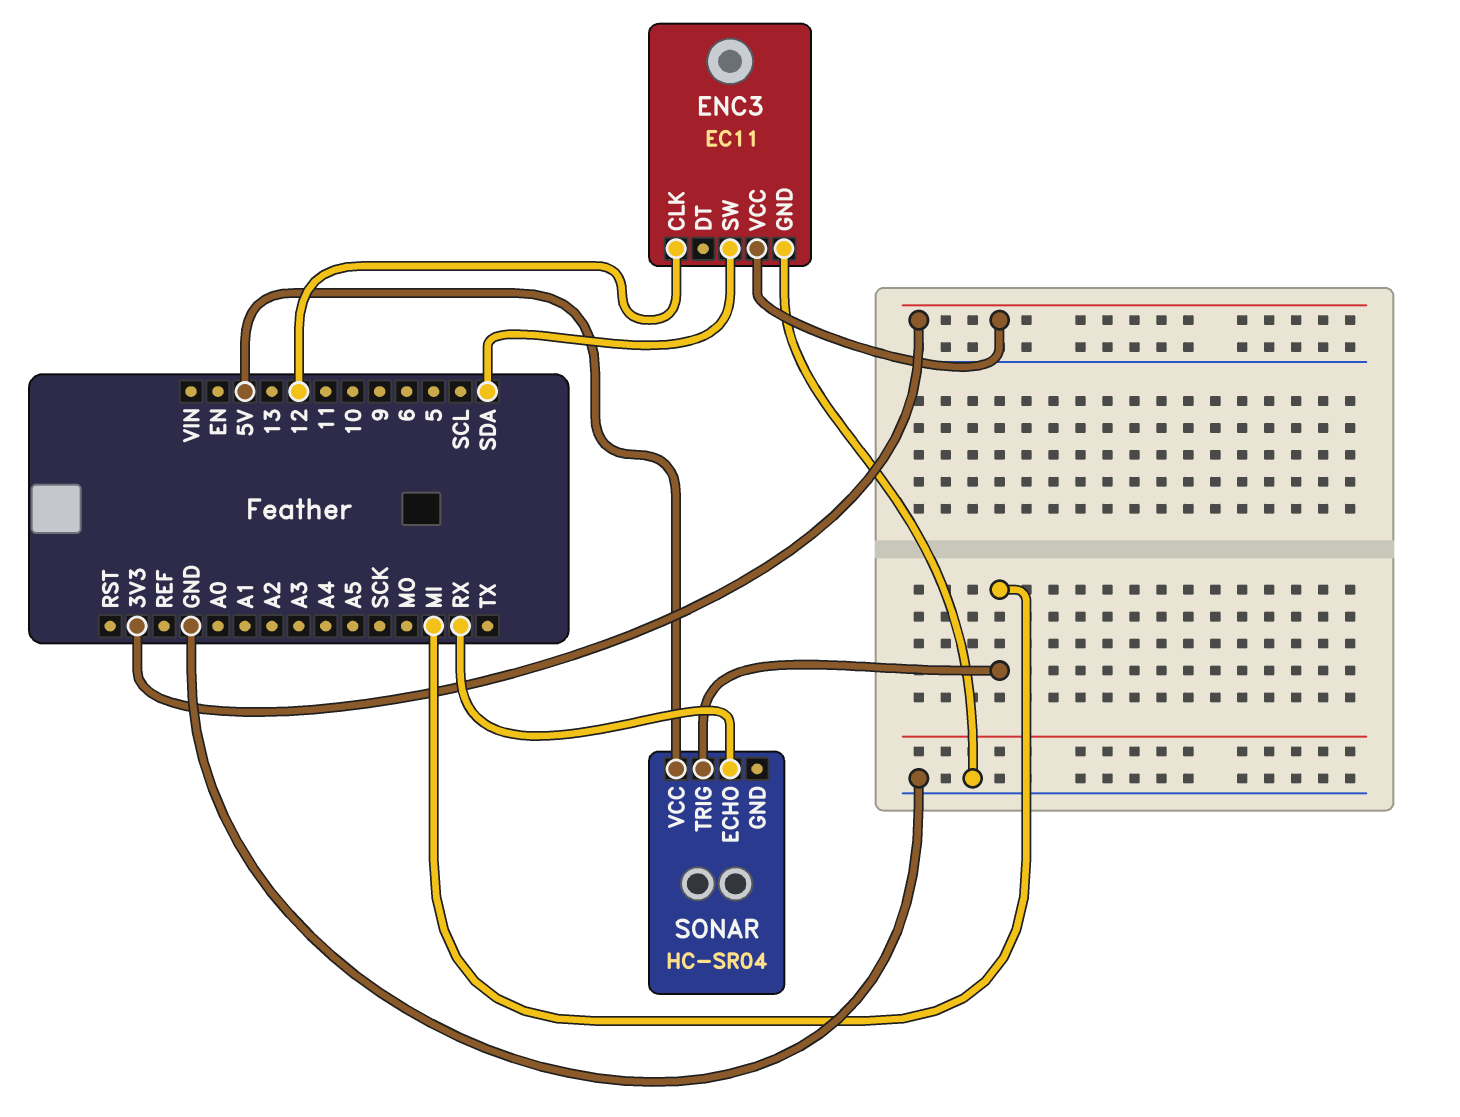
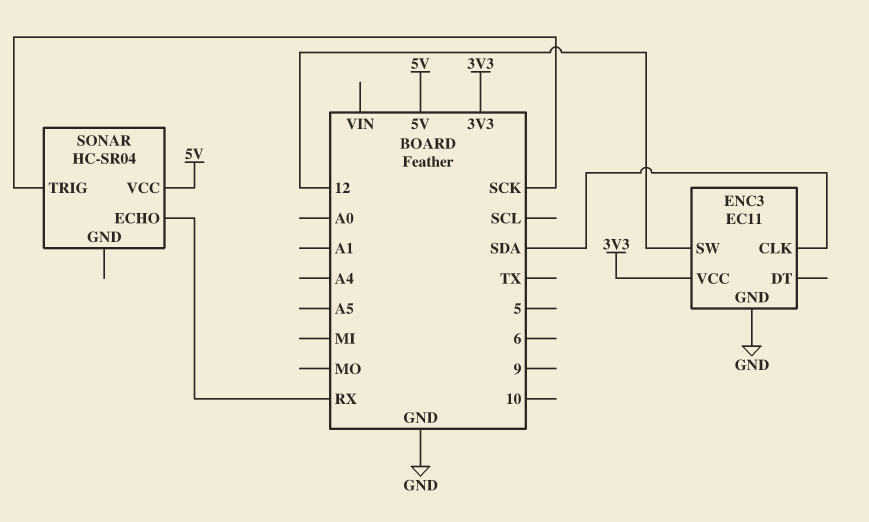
ENC3 pin CLK: 12 -> SDA
ENC3 pin SW: SDA -> 12
SONAR pin TRIG: MI -> SCK

